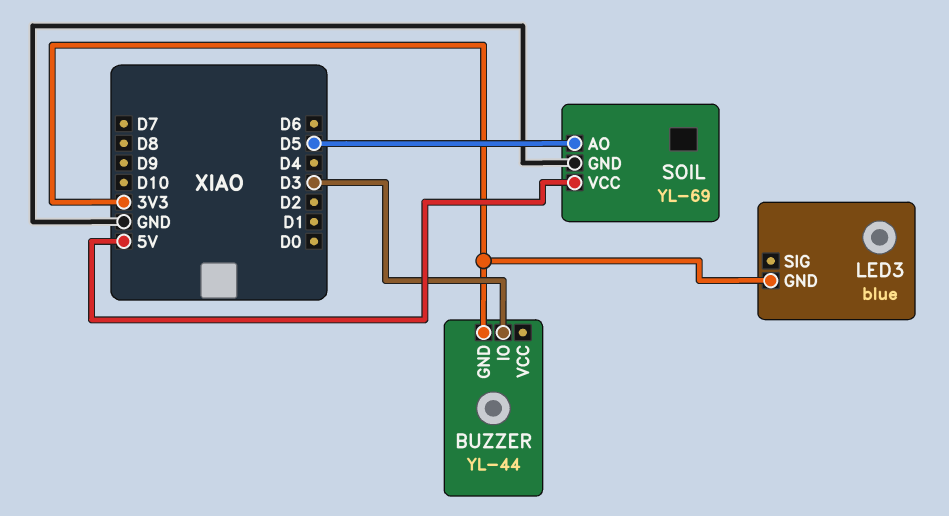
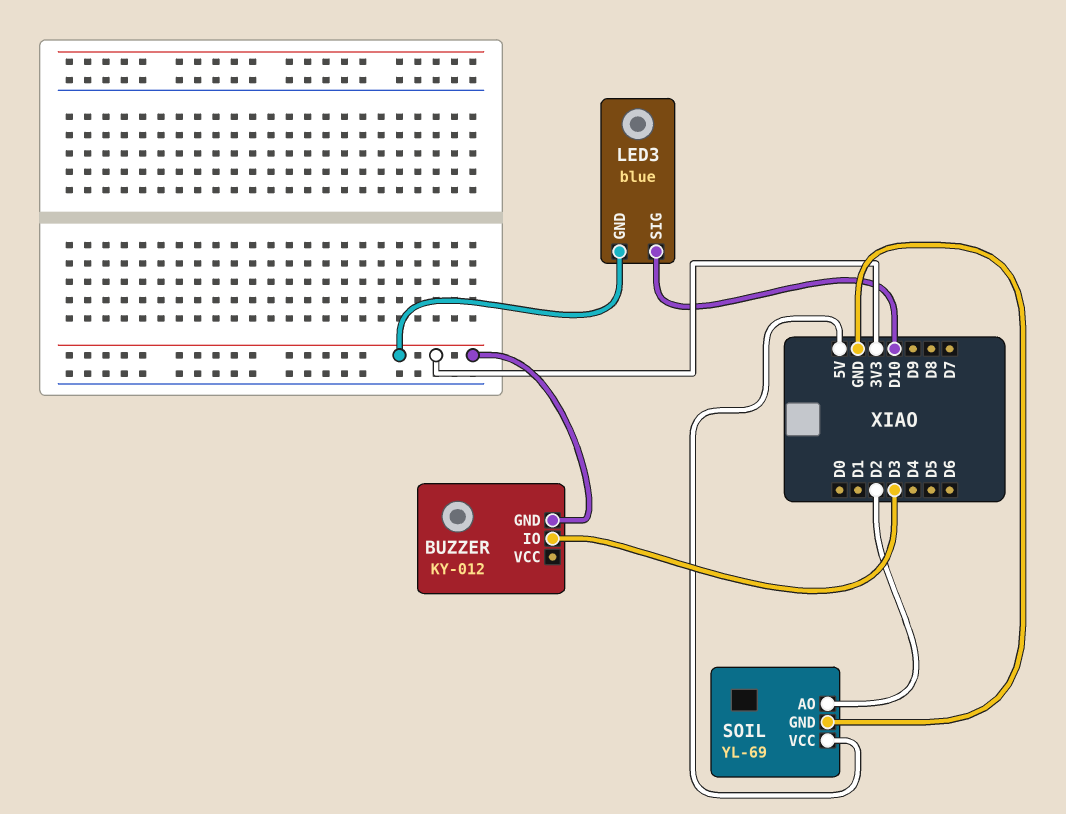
BUZZER: YL-44 -> KY-012
LED3 pin SIG: none -> D10
SOIL pin AO: D5 -> D2

